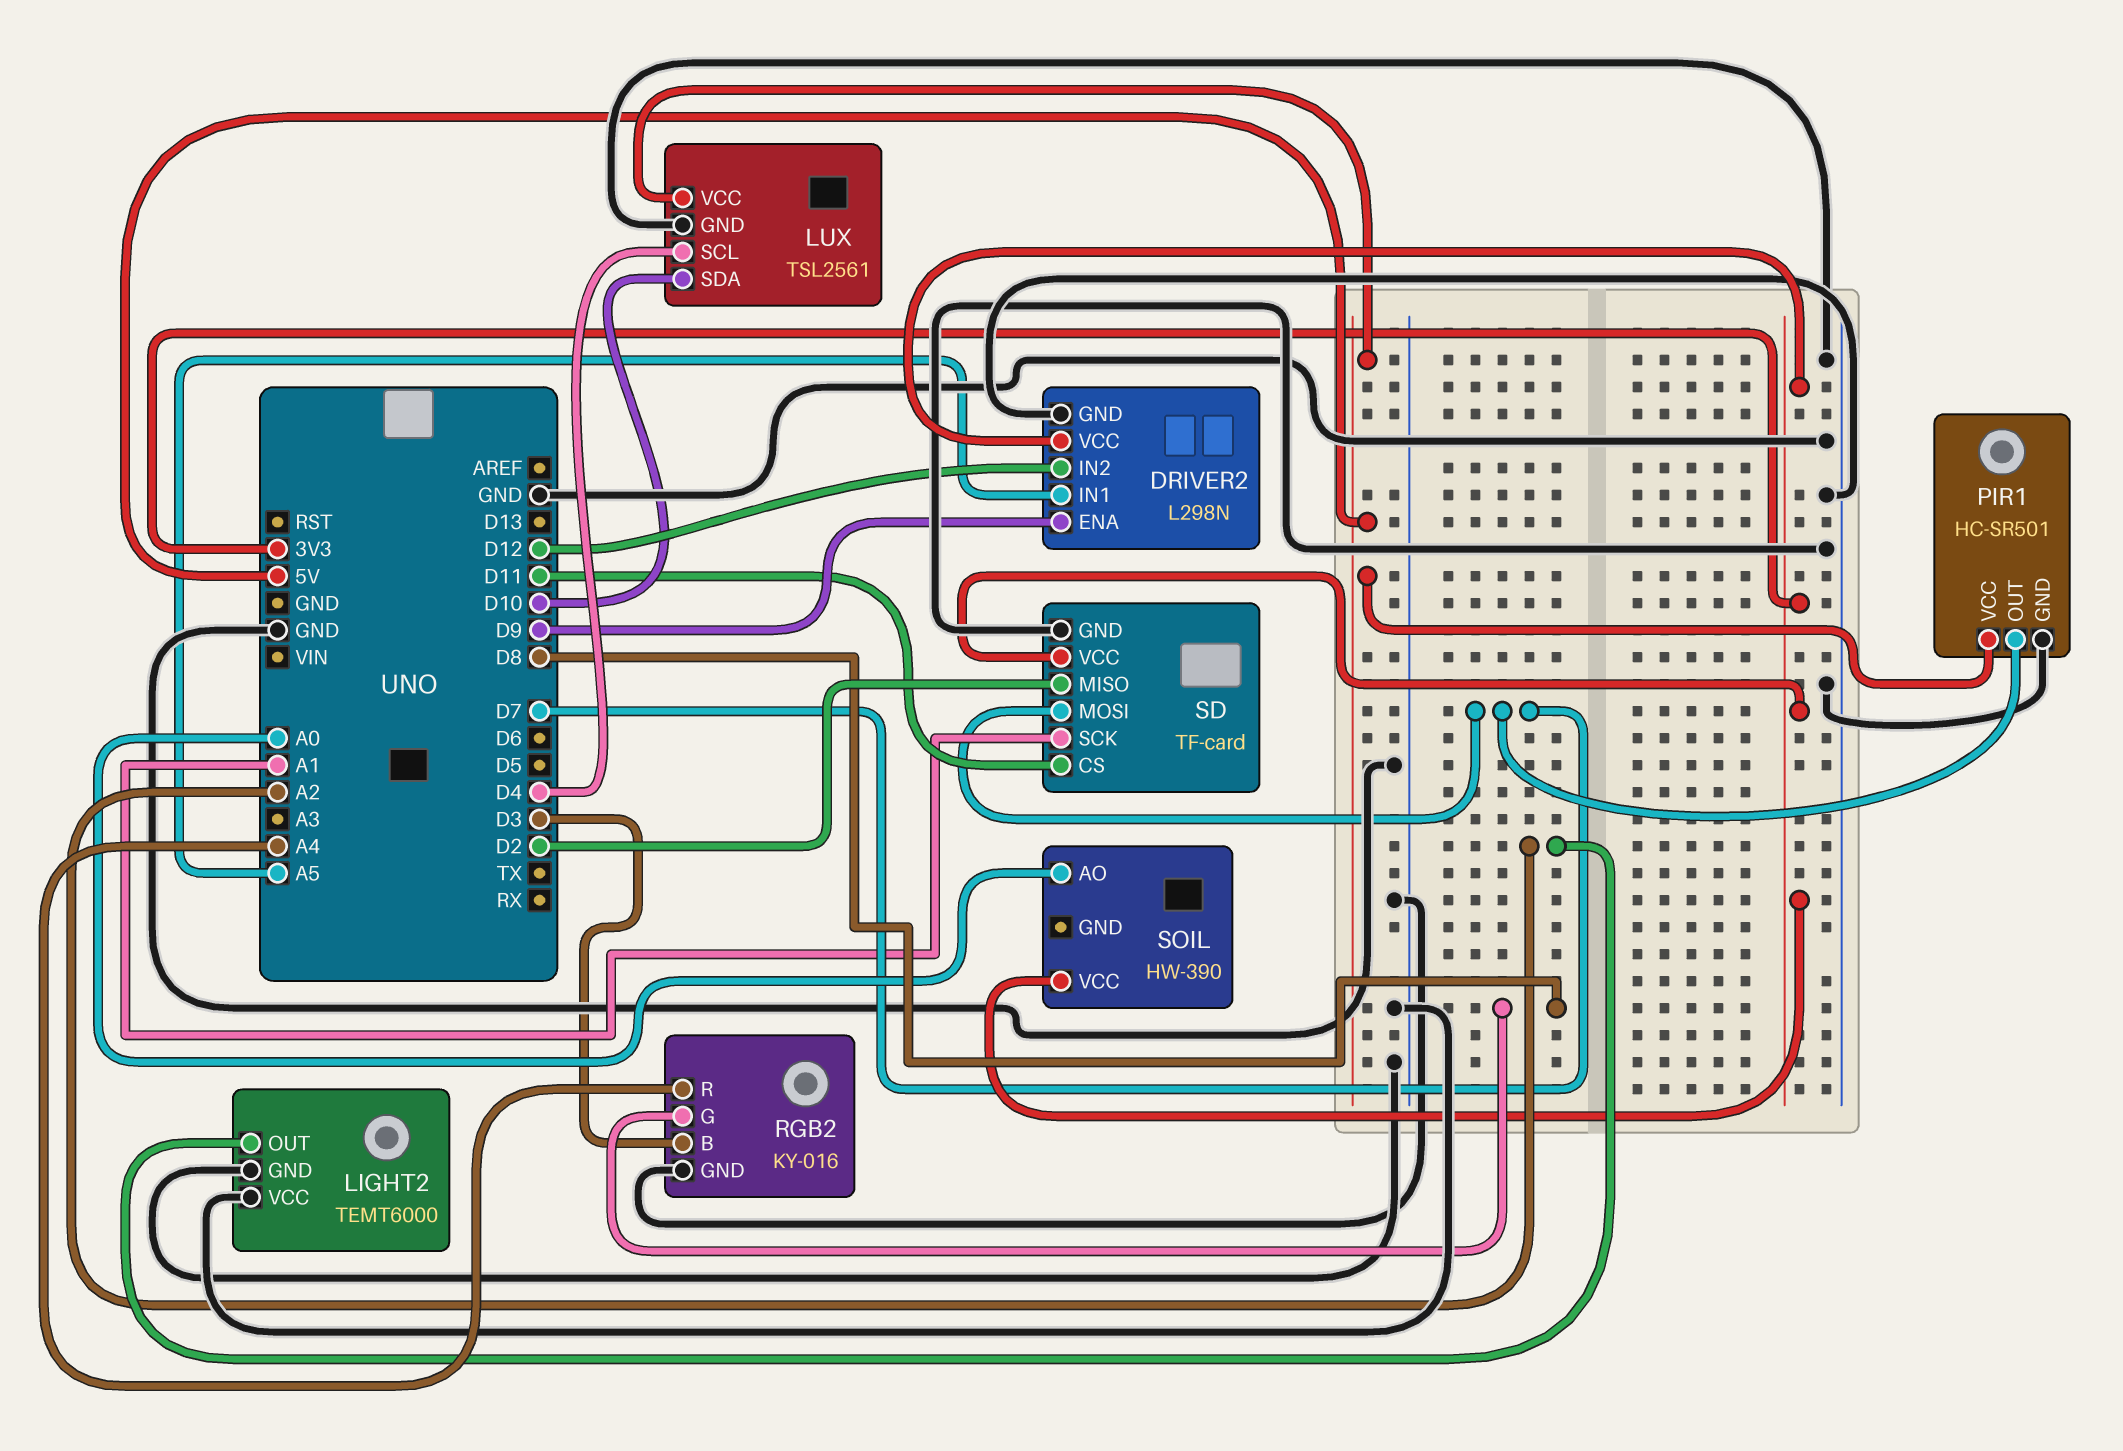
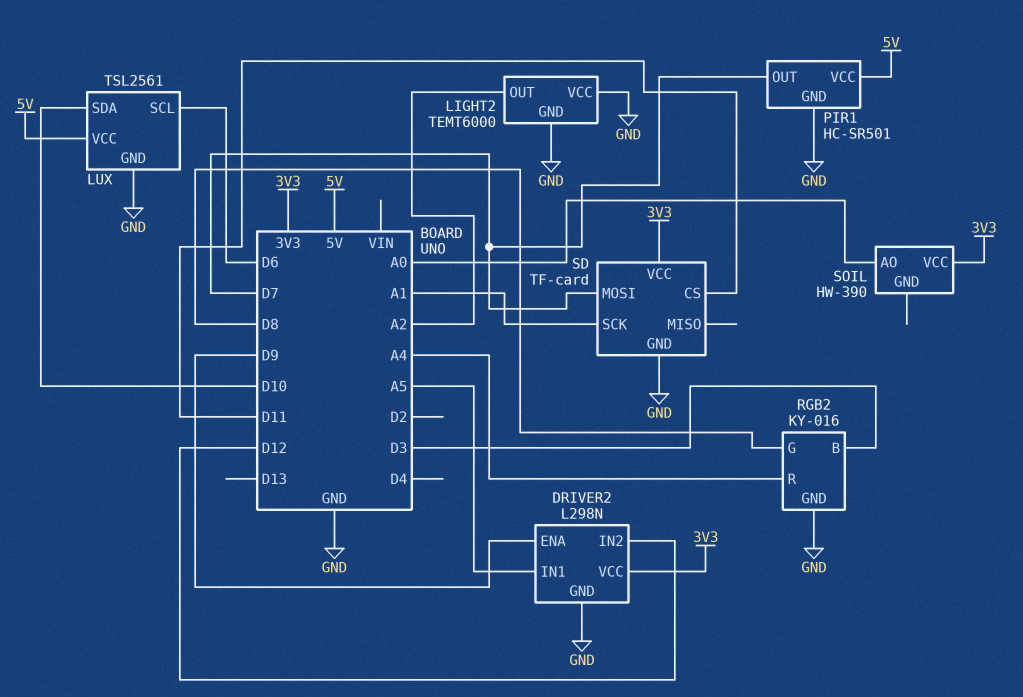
LUX pin SCL: D4 -> D6
SD pin MISO: D2 -> none

